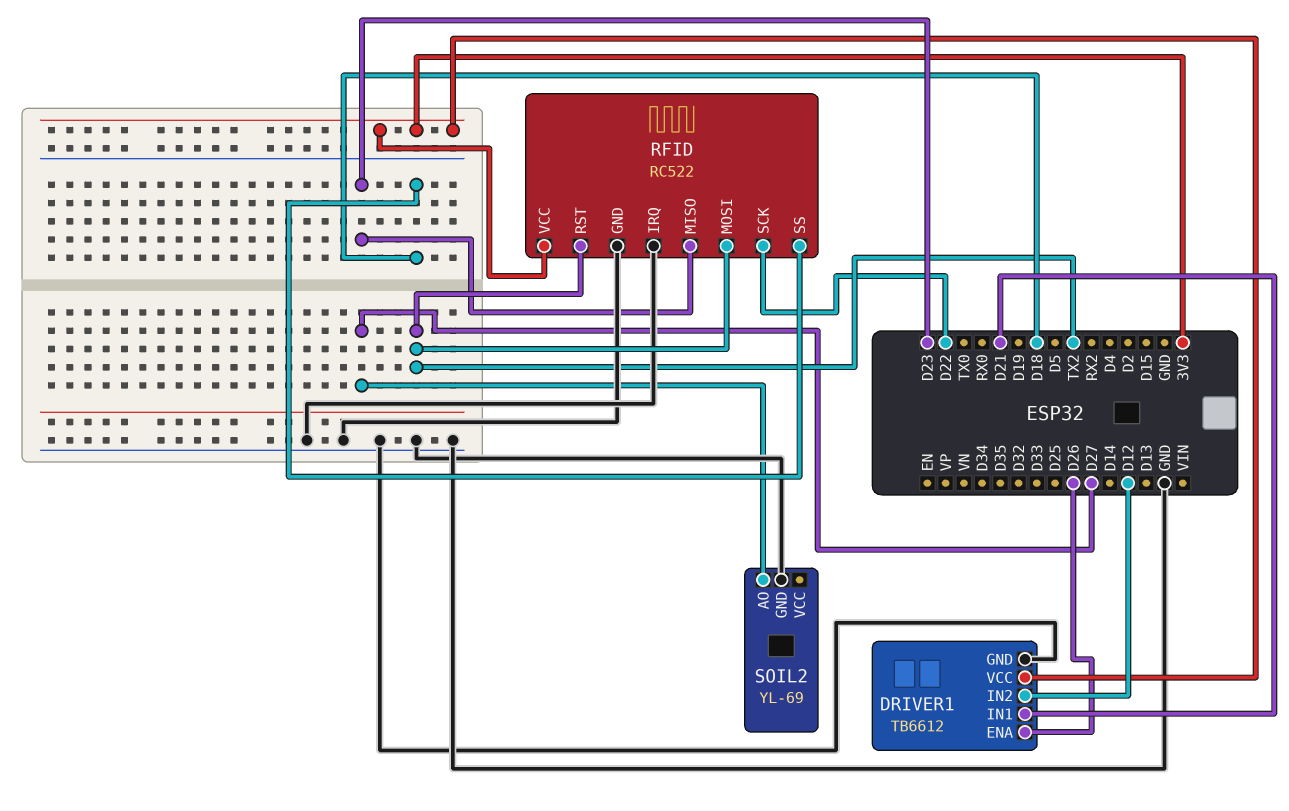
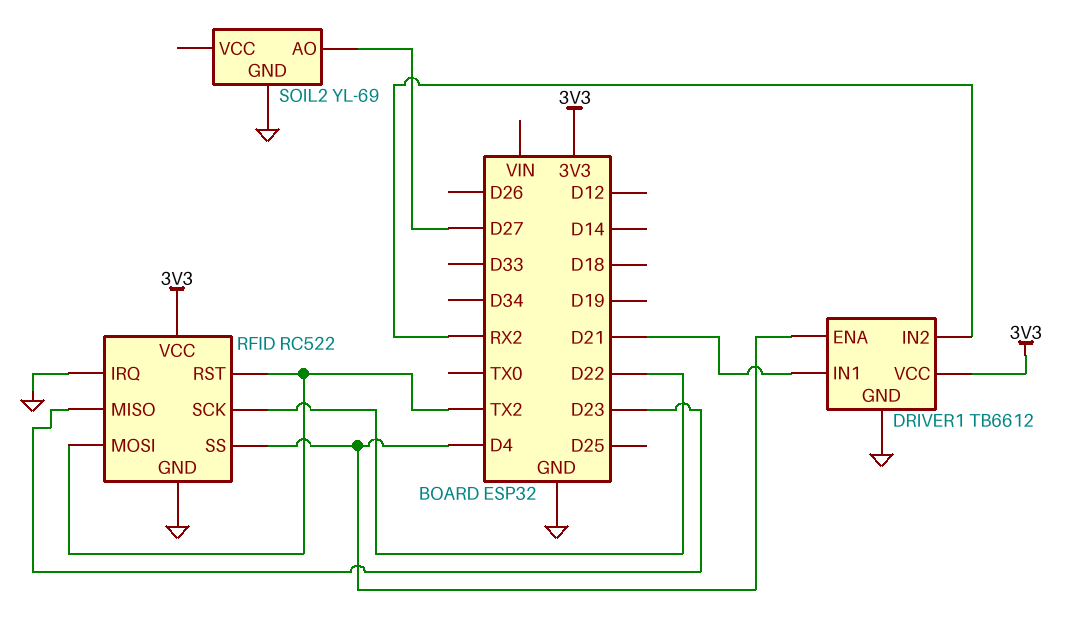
DRIVER1 pin ENA: D26 -> D4
DRIVER1 pin IN2: D12 -> RX2
RFID pin SS: D18 -> D4

